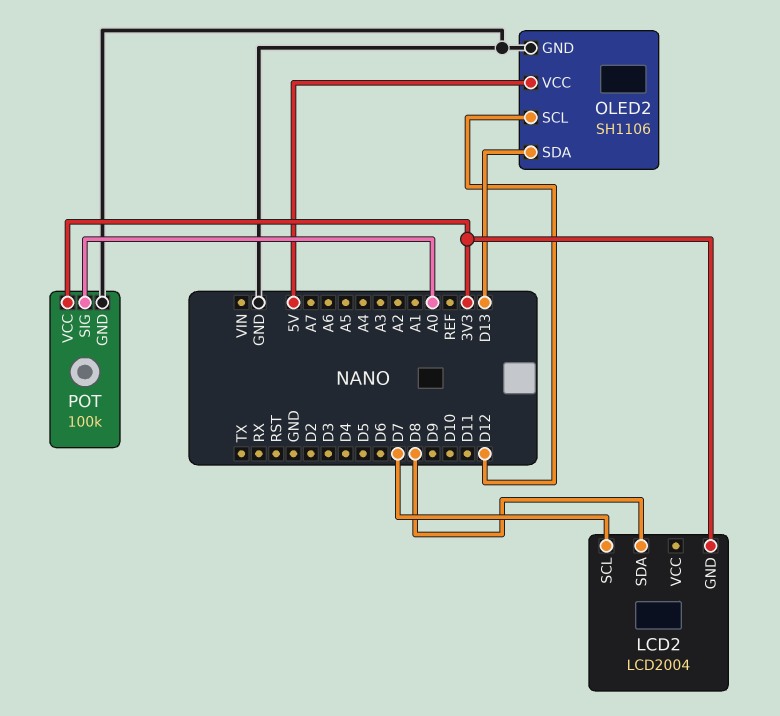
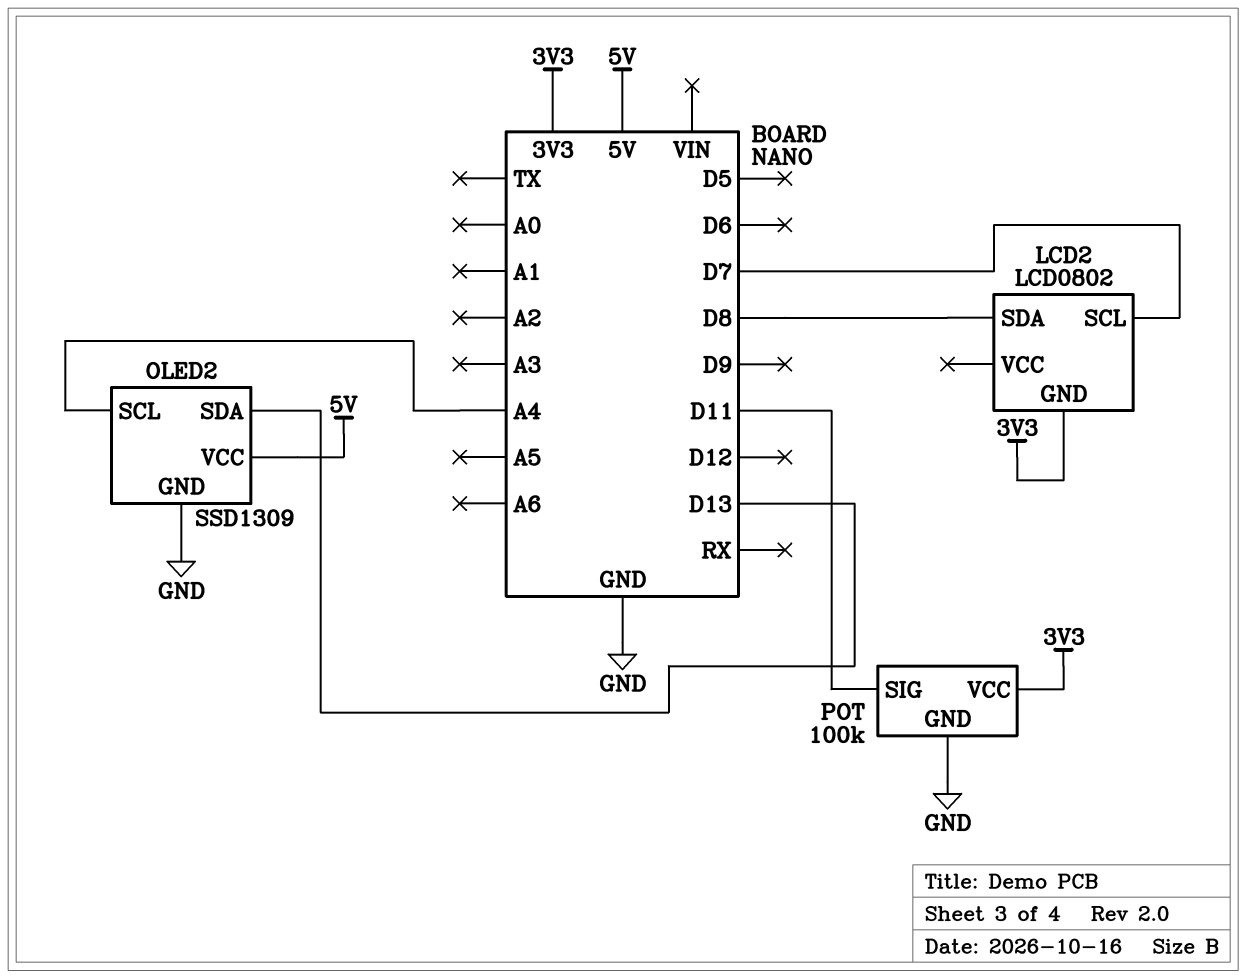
LCD2: LCD2004 -> LCD0802
OLED2: SH1106 -> SSD1309
OLED2 pin SCL: D12 -> A4
POT pin SIG: A0 -> D11

